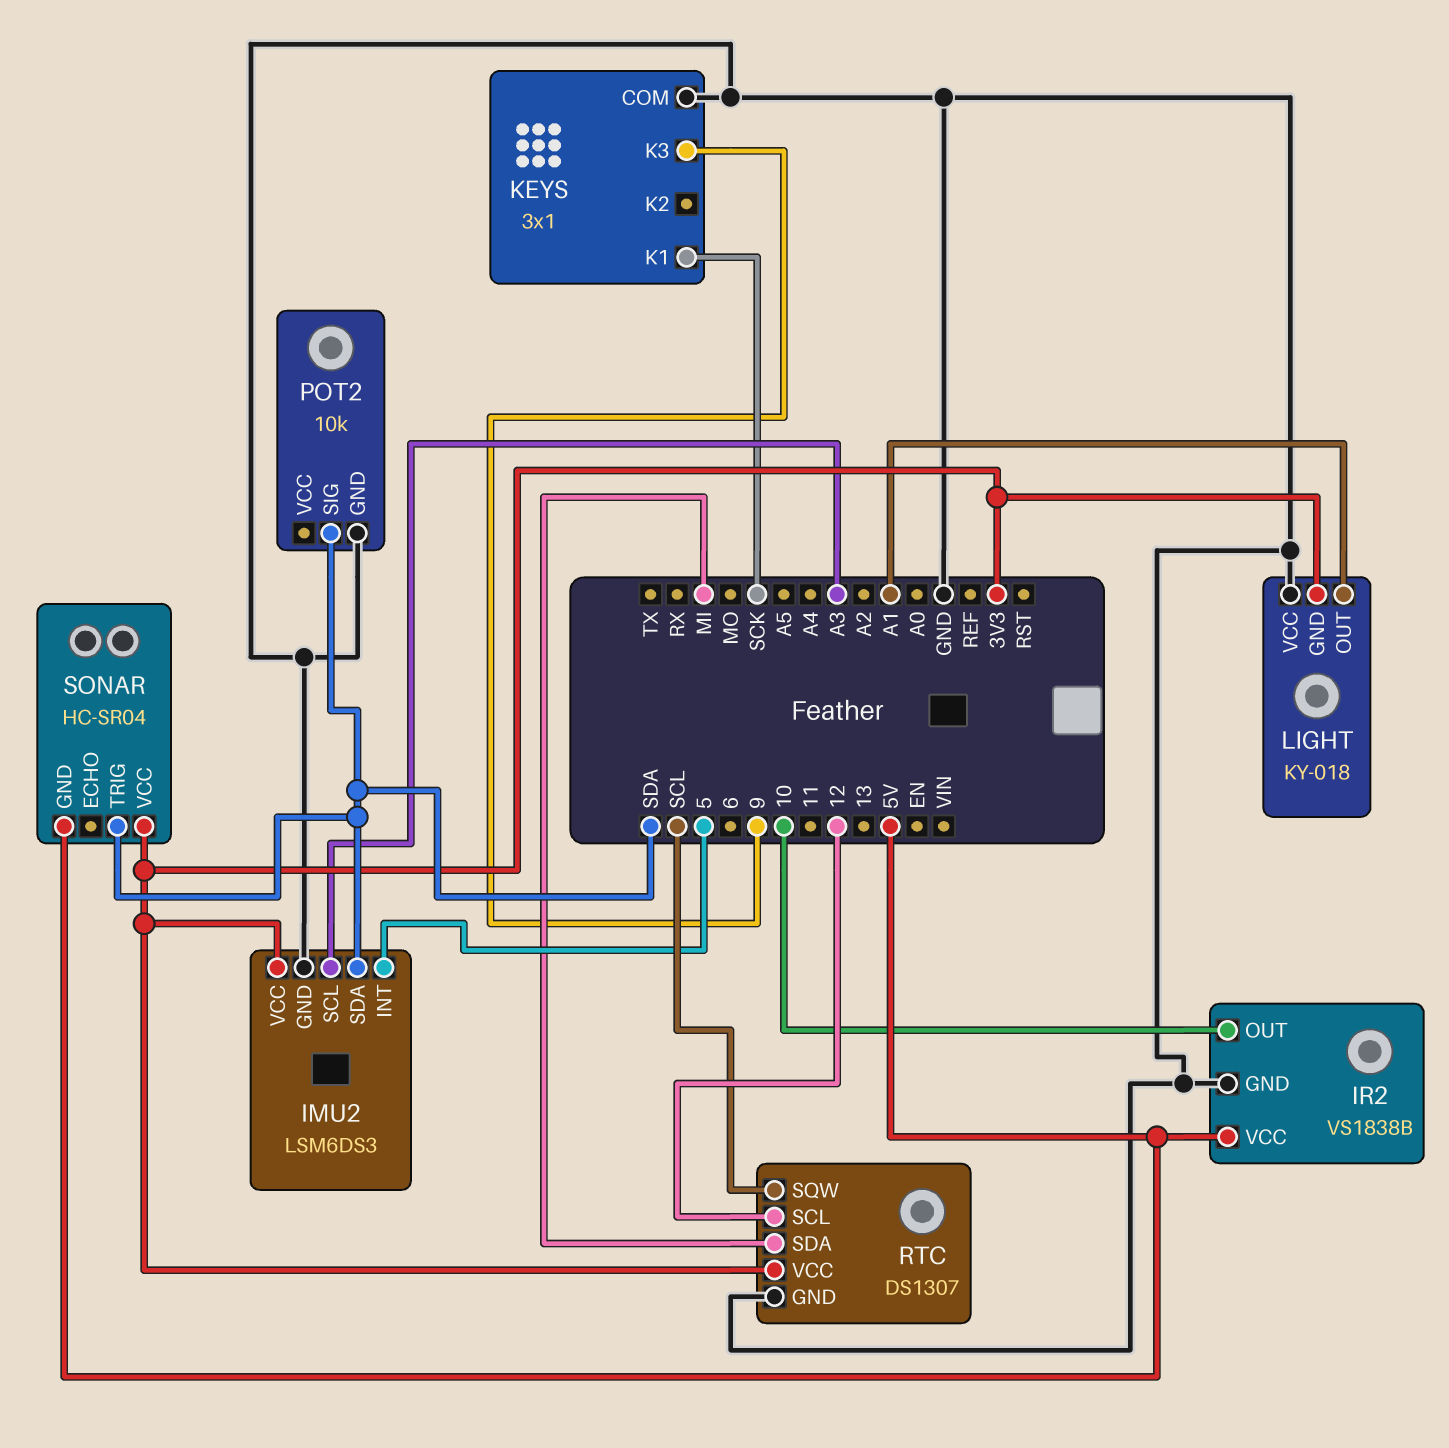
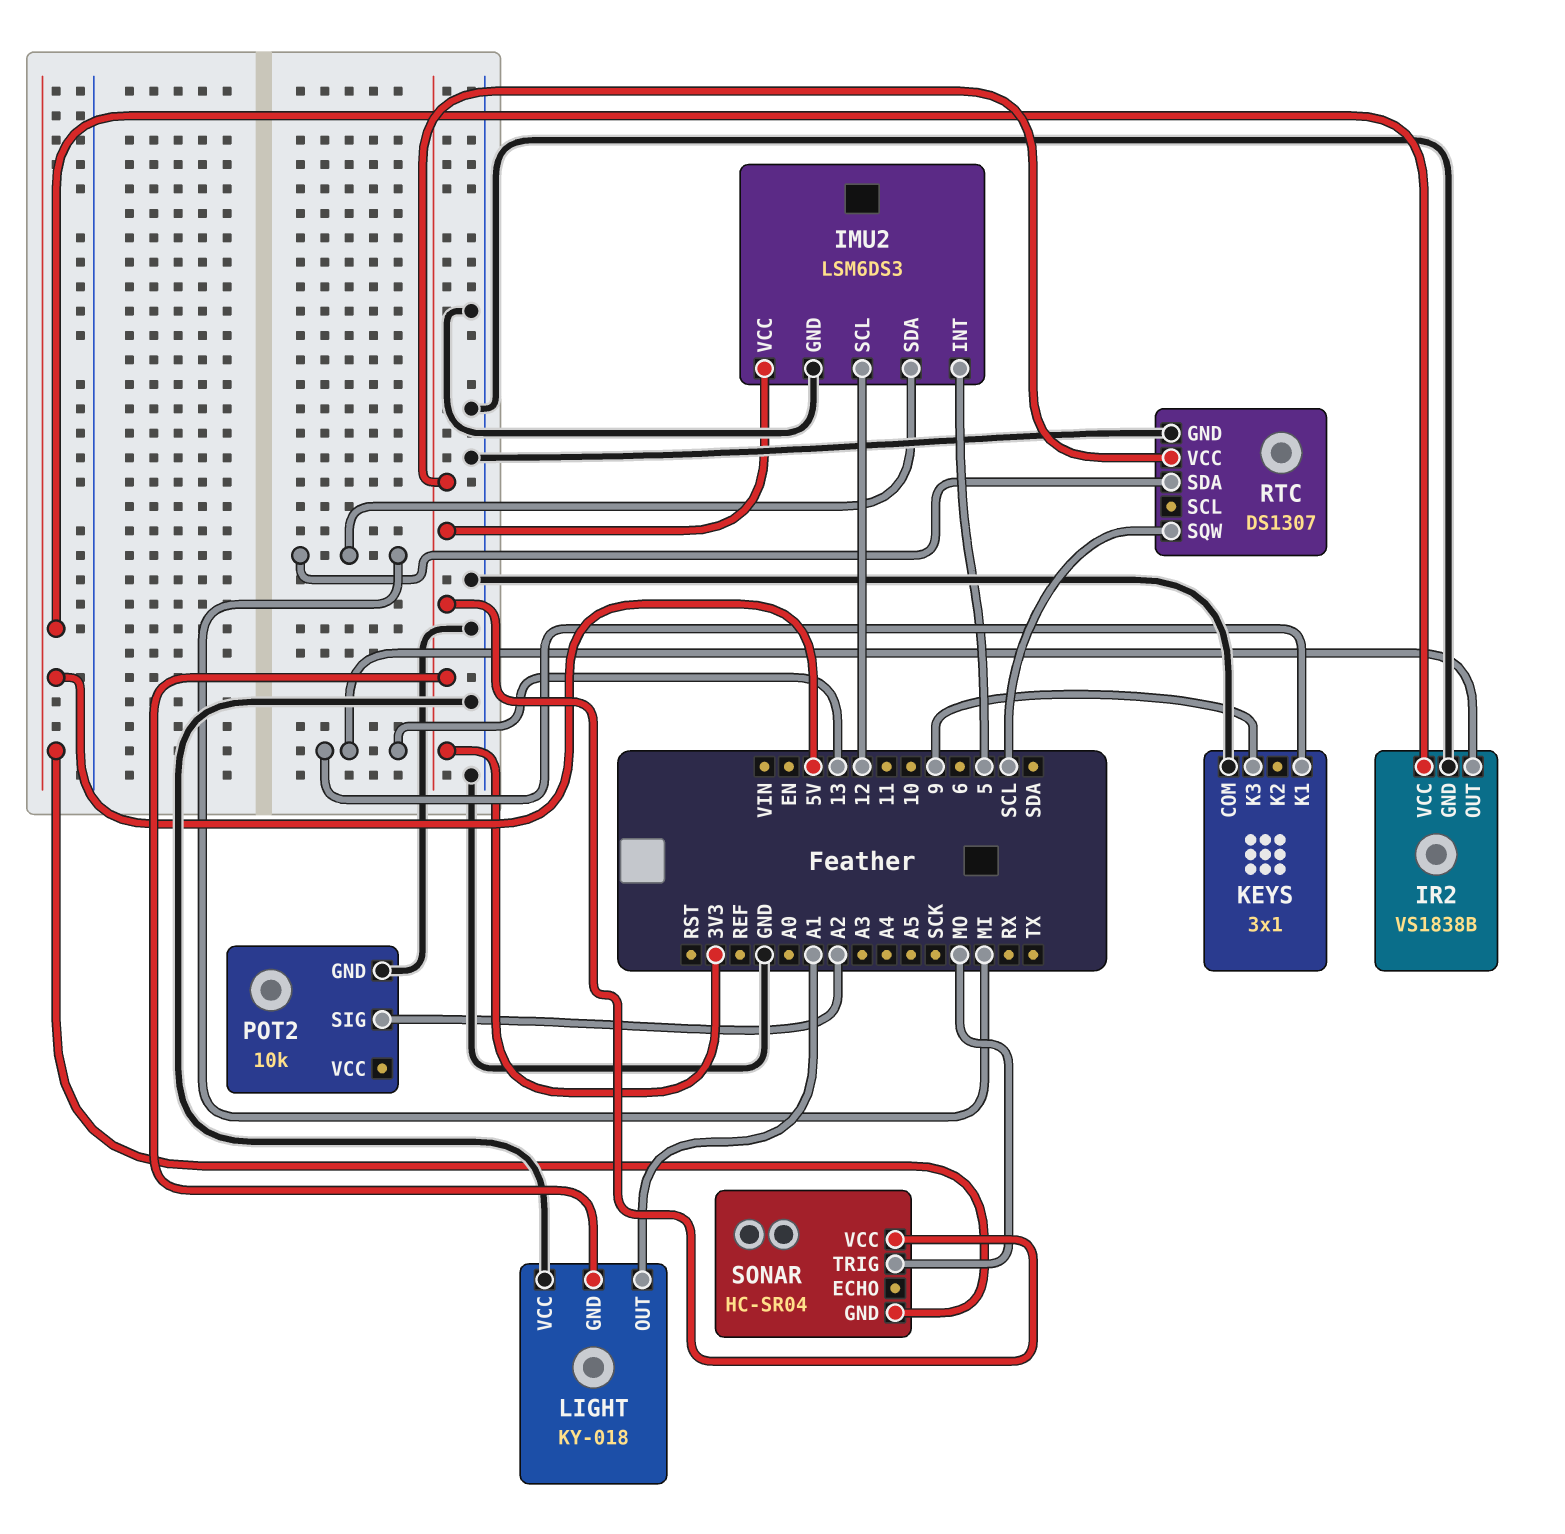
IMU2 pin SCL: A3 -> 12
IMU2 pin SDA: SDA -> MI
IR2 pin OUT: 10 -> 13
KEYS pin K1: SCK -> 13
POT2 pin SIG: SDA -> A2
RTC pin SCL: 12 -> none
SONAR pin TRIG: SDA -> MO

